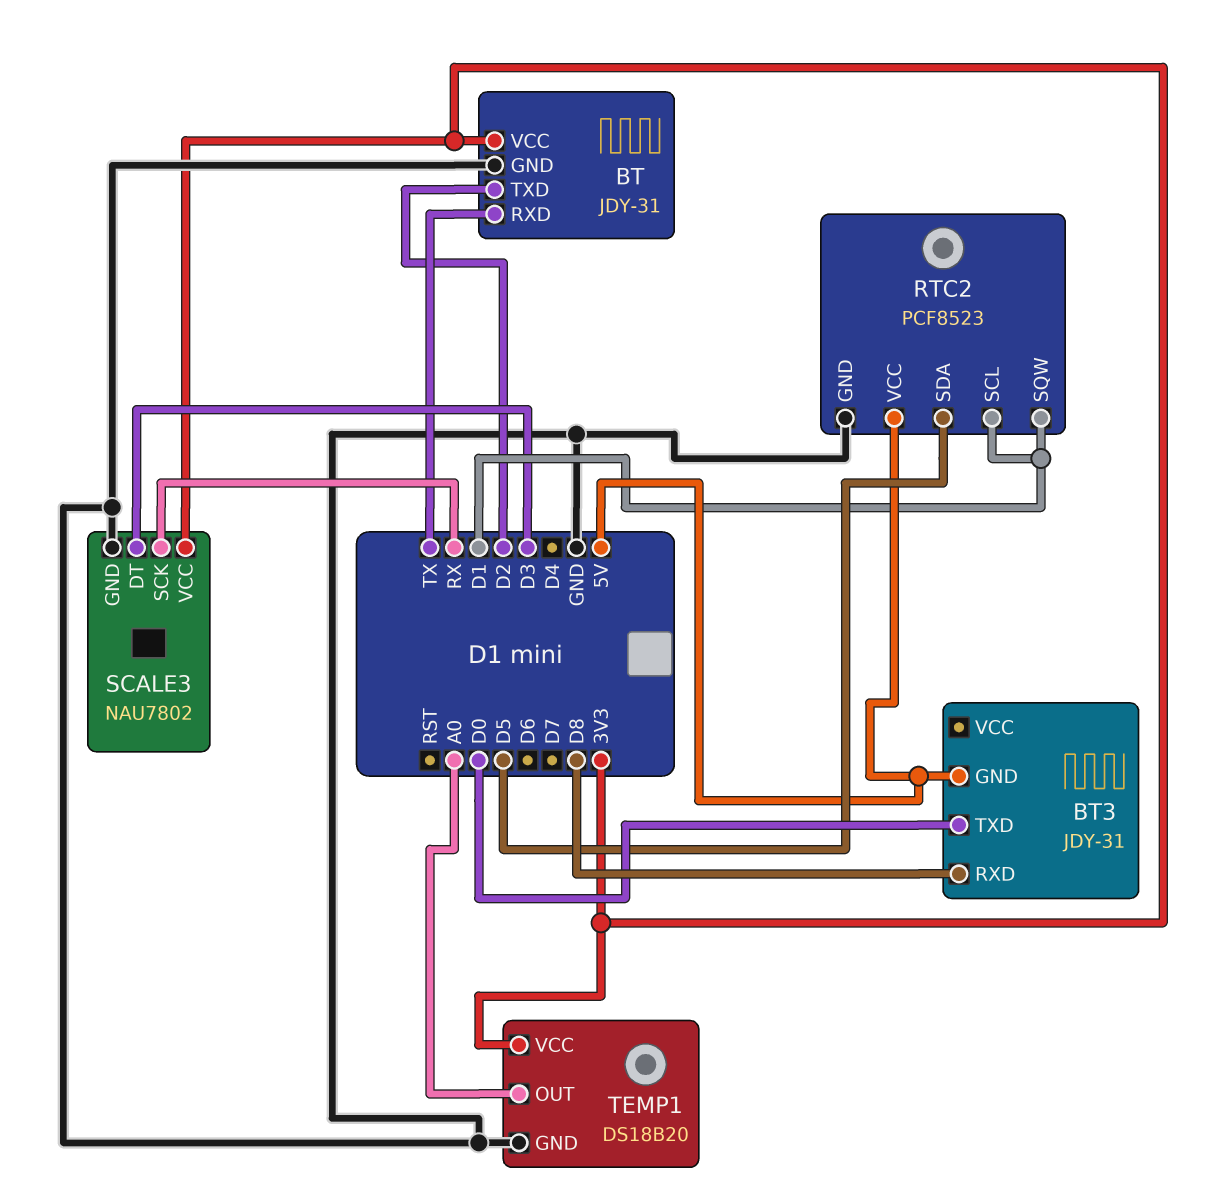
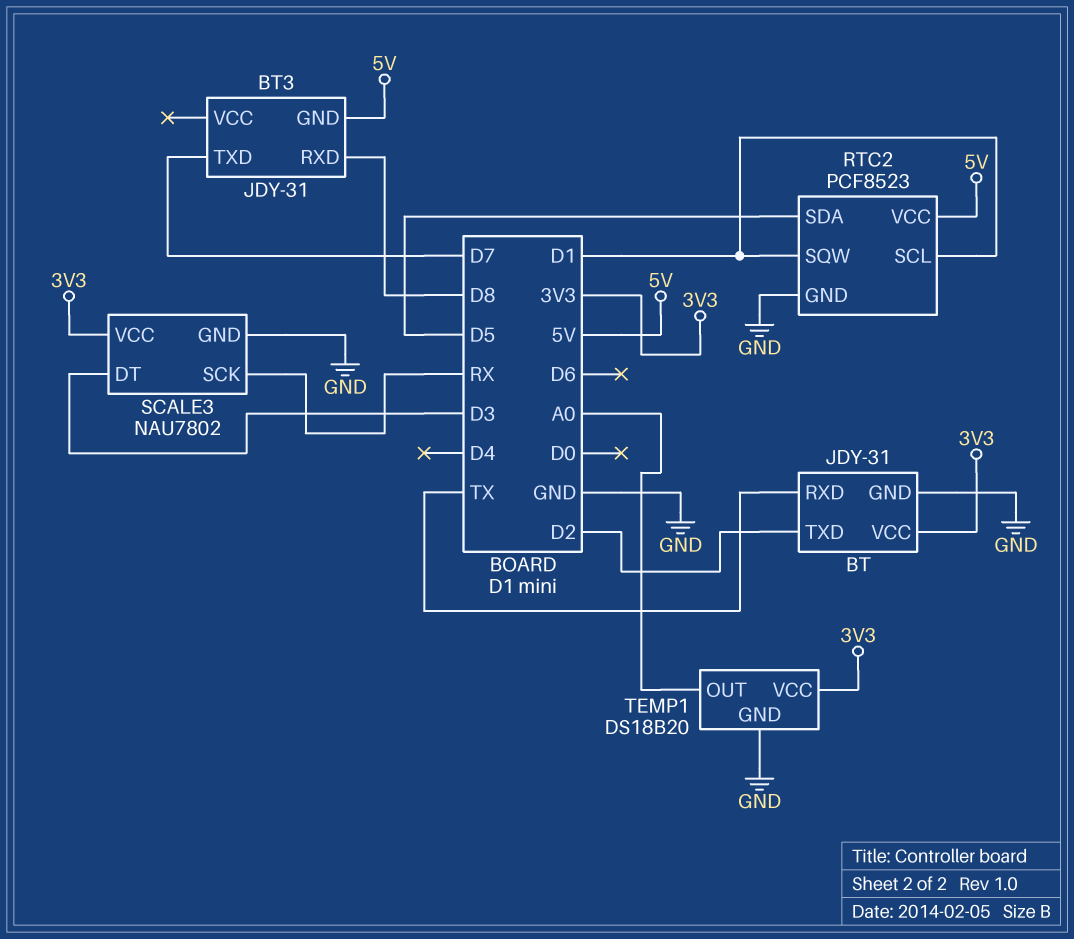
BT3 pin TXD: D0 -> D7

